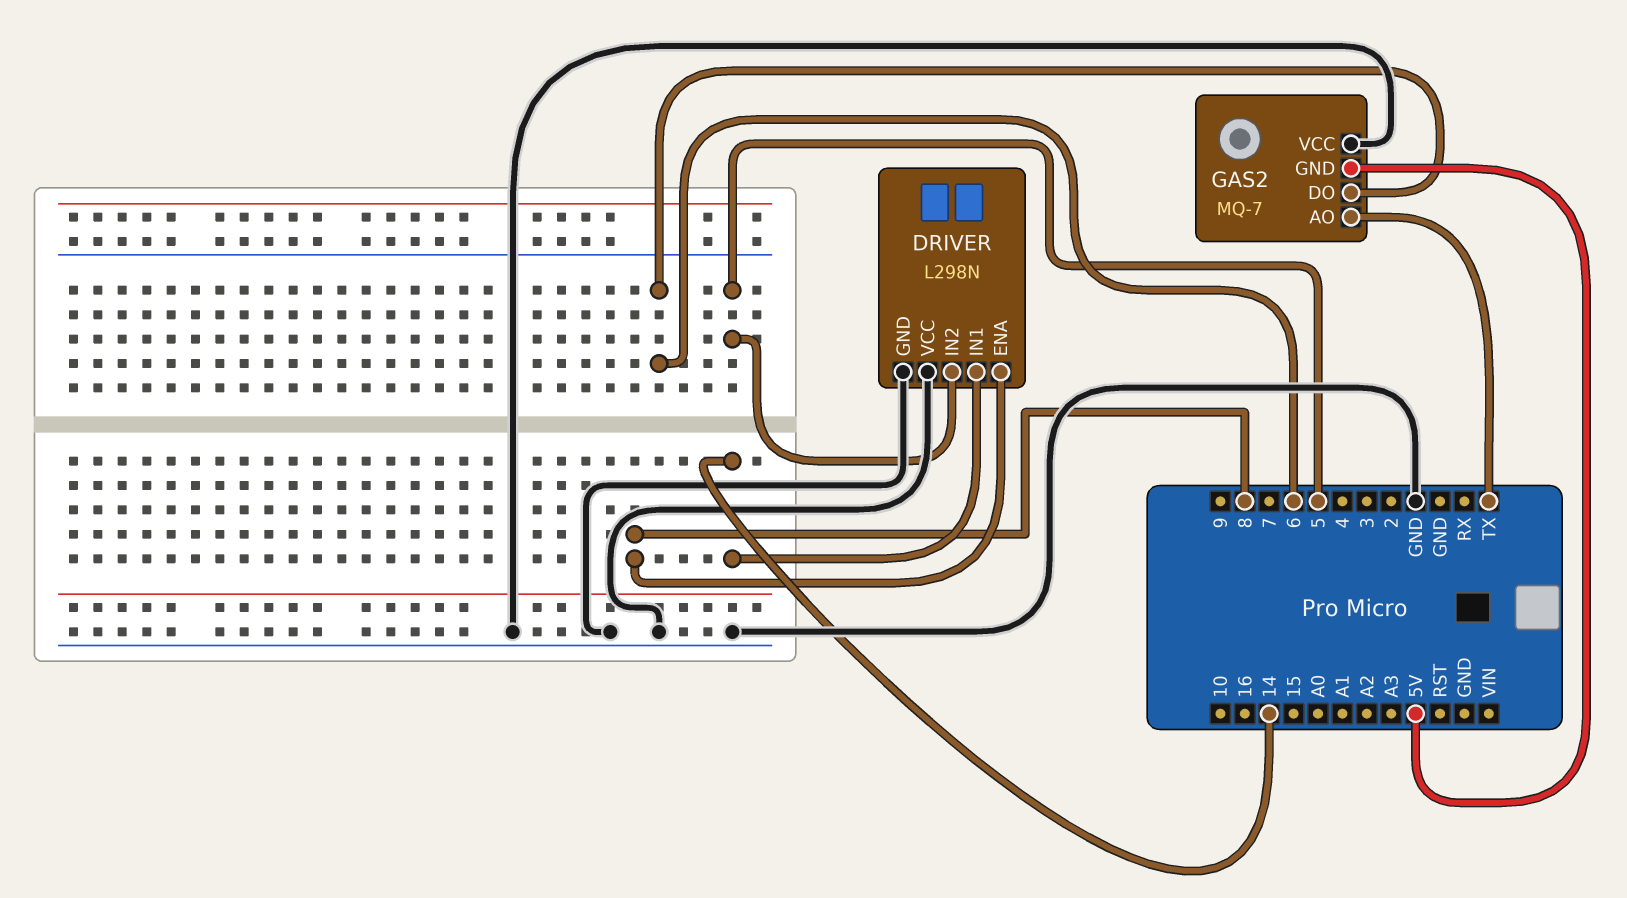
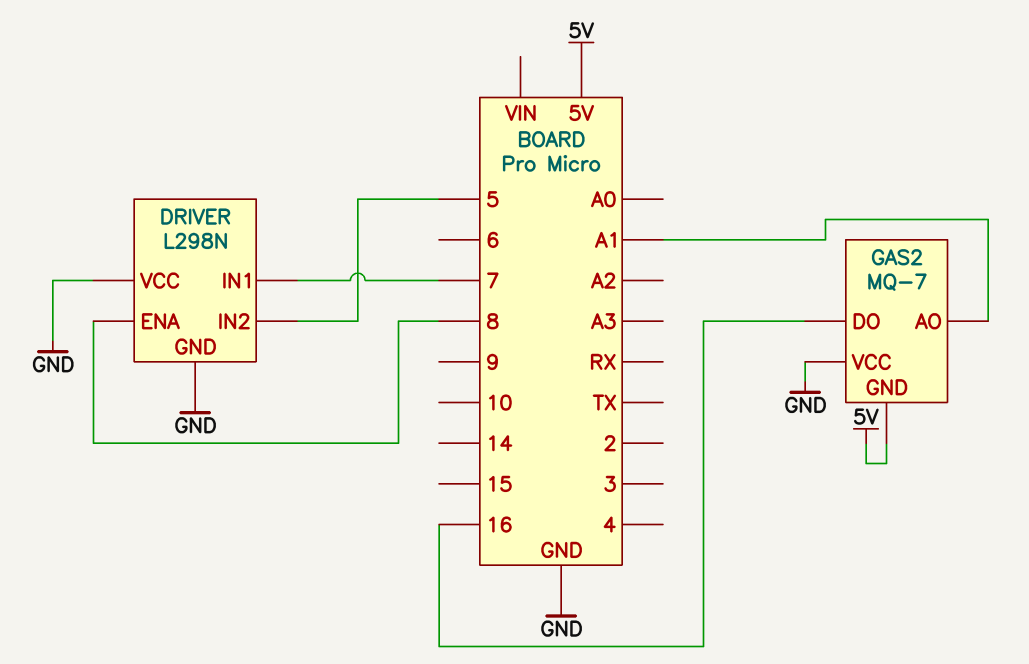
DRIVER pin IN1: 14 -> 7
GAS2 pin AO: TX -> A1
GAS2 pin DO: 6 -> 16

